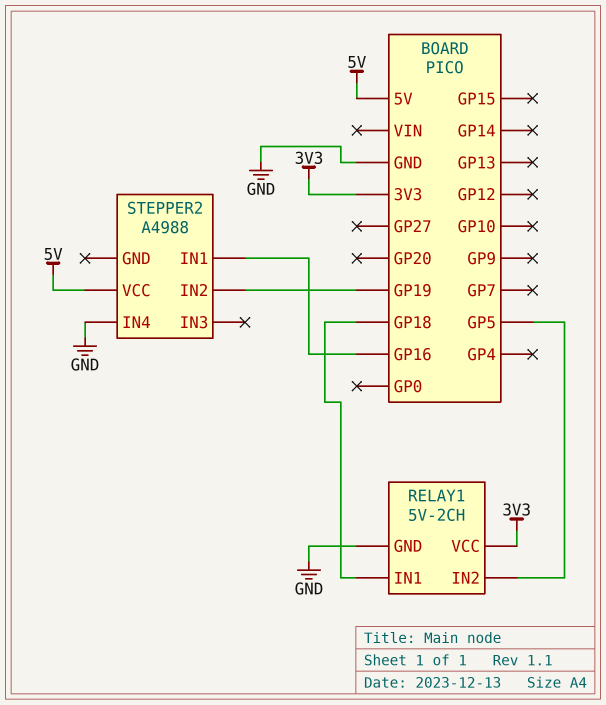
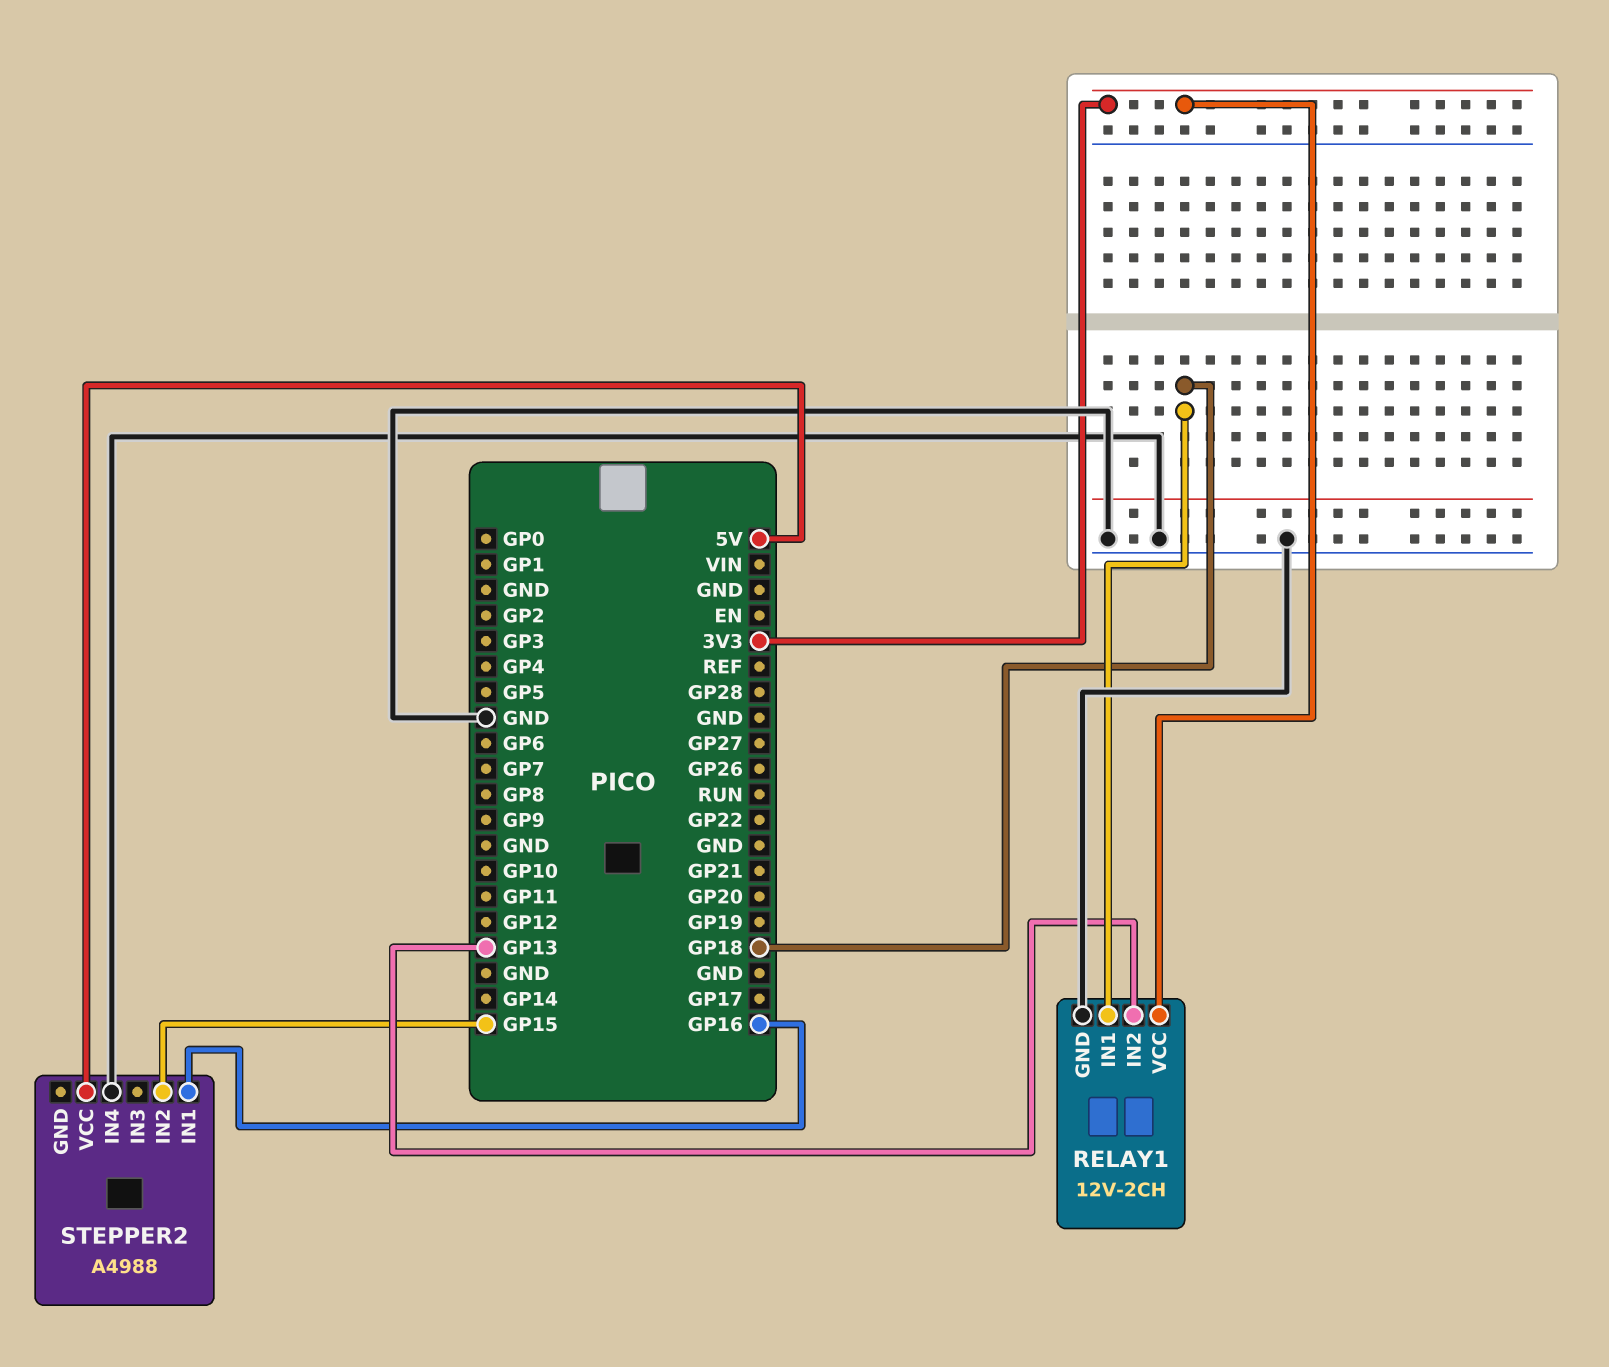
RELAY1: 5V-2CH -> 12V-2CH
RELAY1 pin IN2: GP5 -> GP13
STEPPER2 pin IN2: GP19 -> GP15

